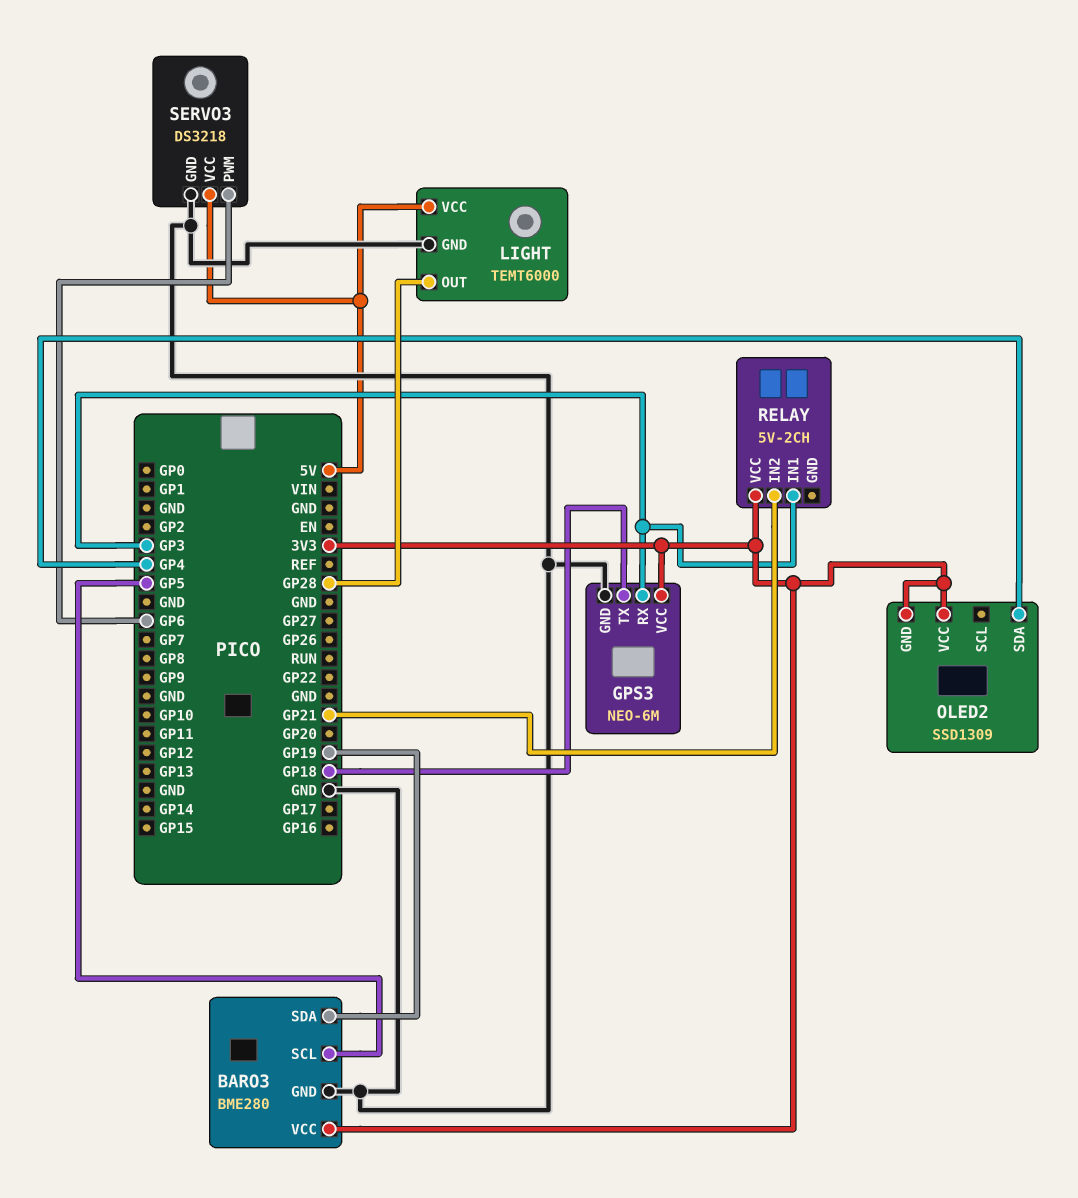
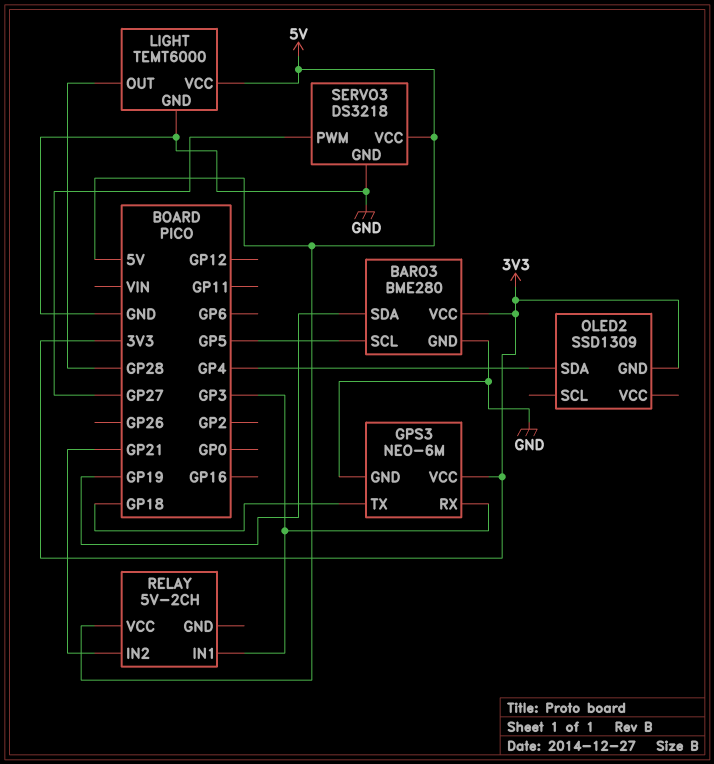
OLED2 pin VCC: 3V3 -> none
RELAY pin VCC: 3V3 -> 5V
SERVO3 pin PWM: GP6 -> GP27

